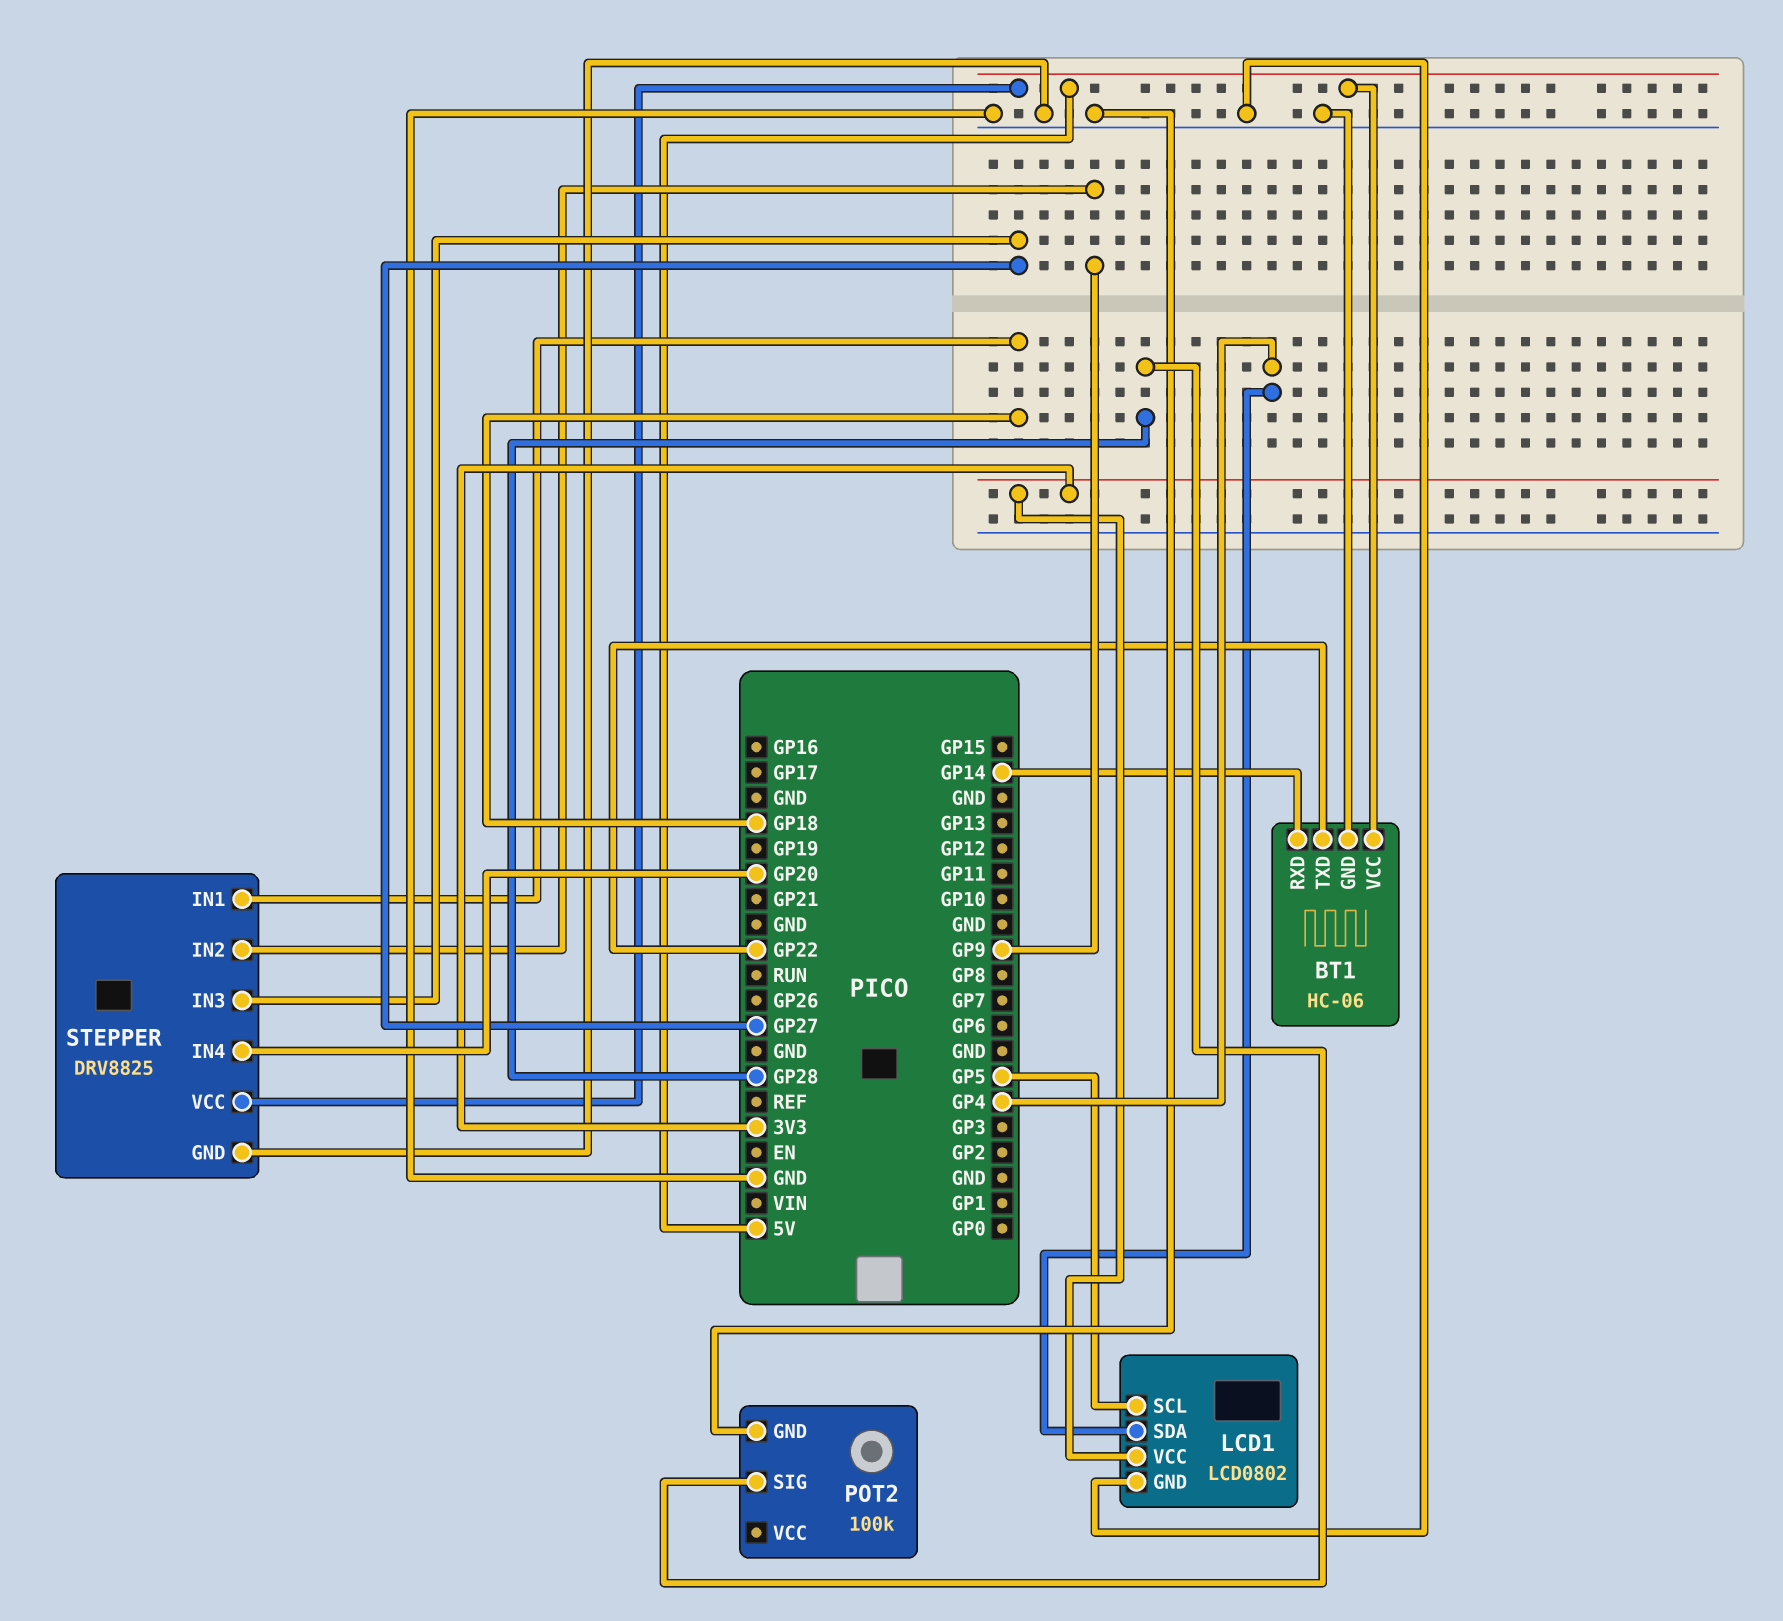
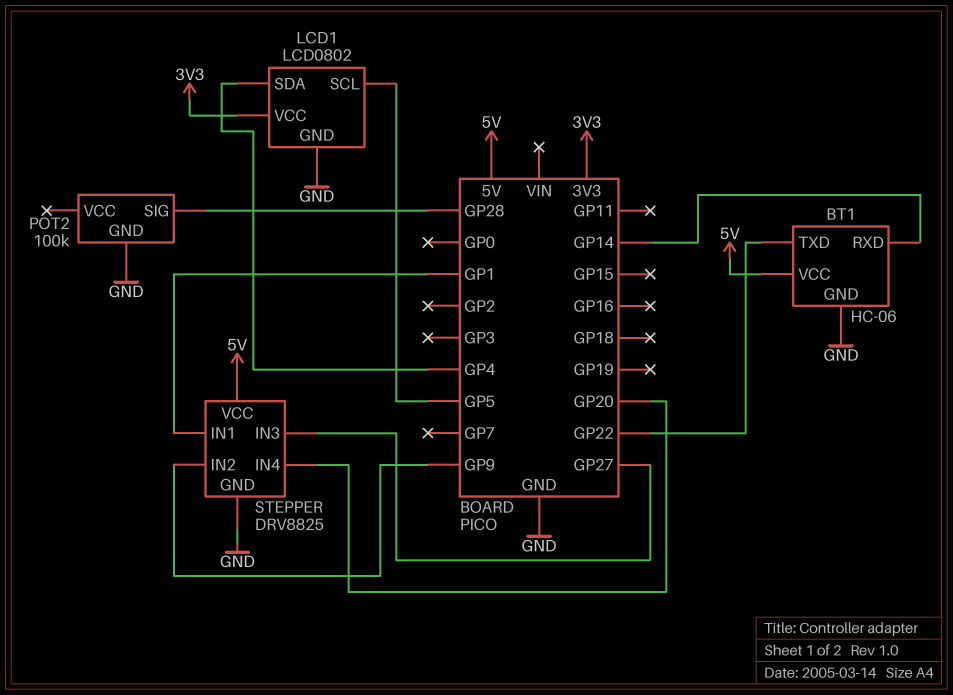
STEPPER pin IN1: GP18 -> GP1

